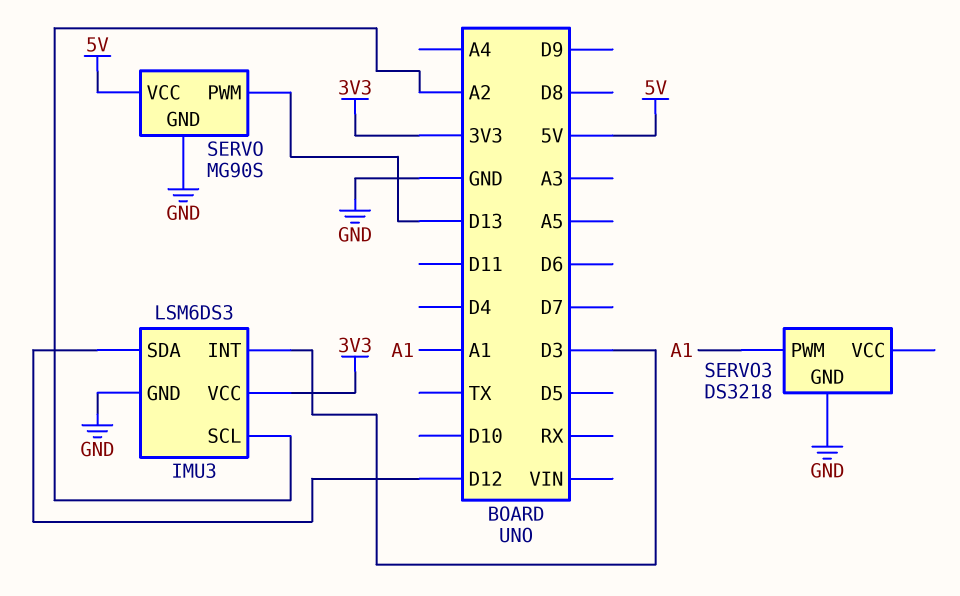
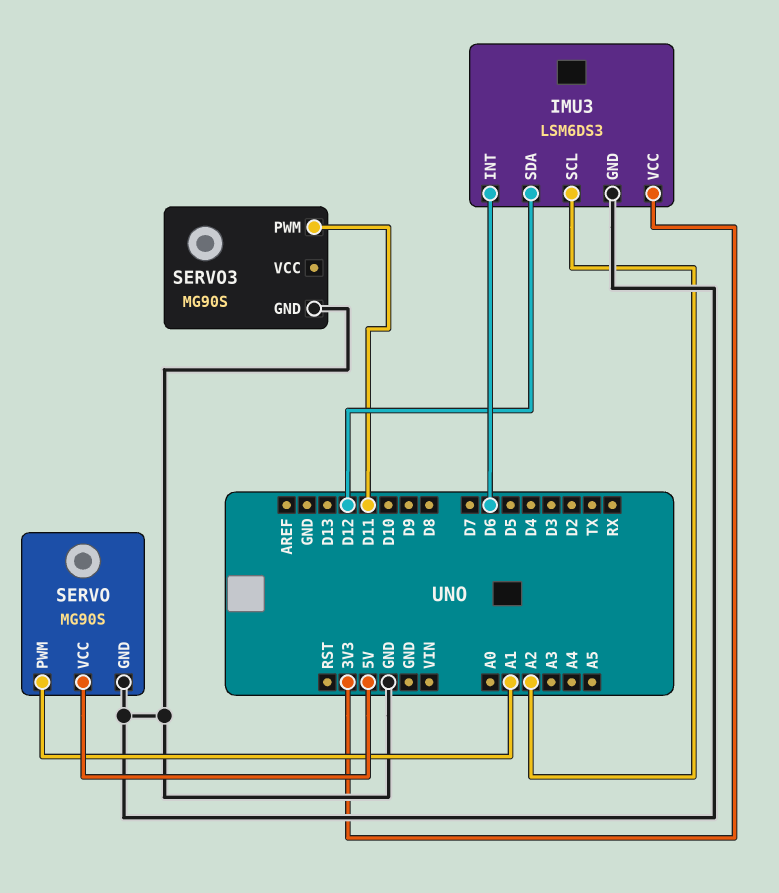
IMU3 pin INT: D3 -> D6
SERVO pin PWM: D13 -> A1
SERVO3: DS3218 -> MG90S
SERVO3 pin PWM: A1 -> D11

